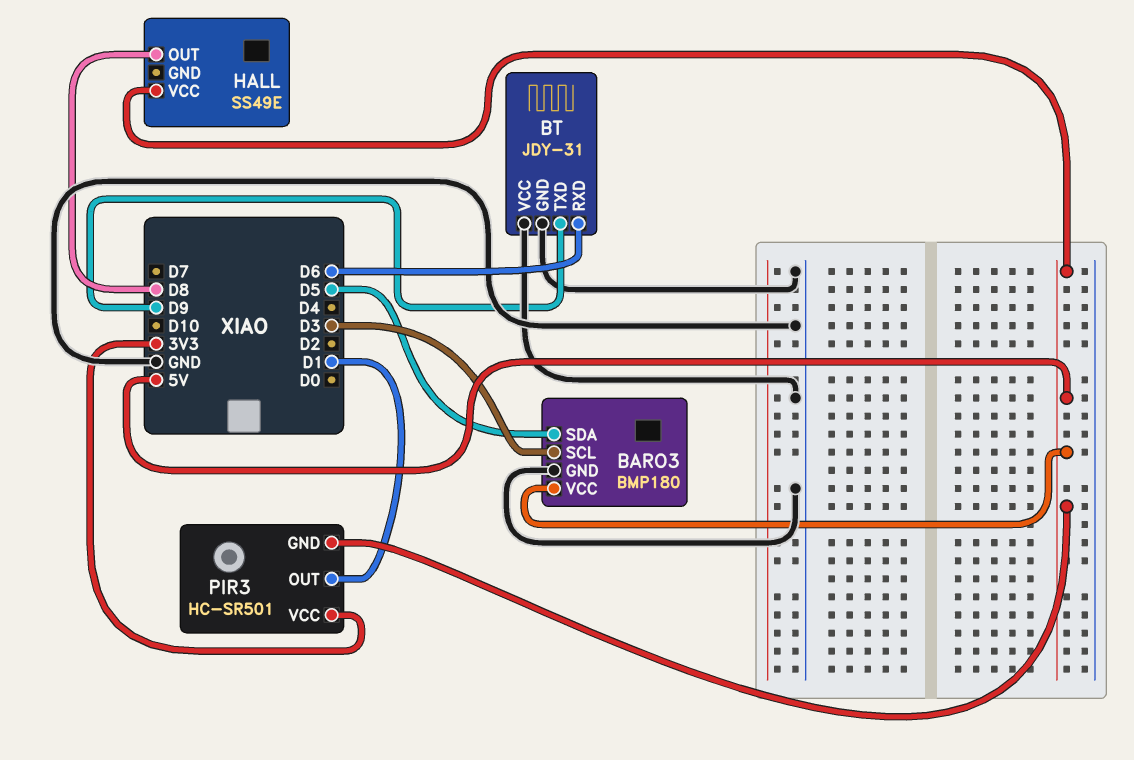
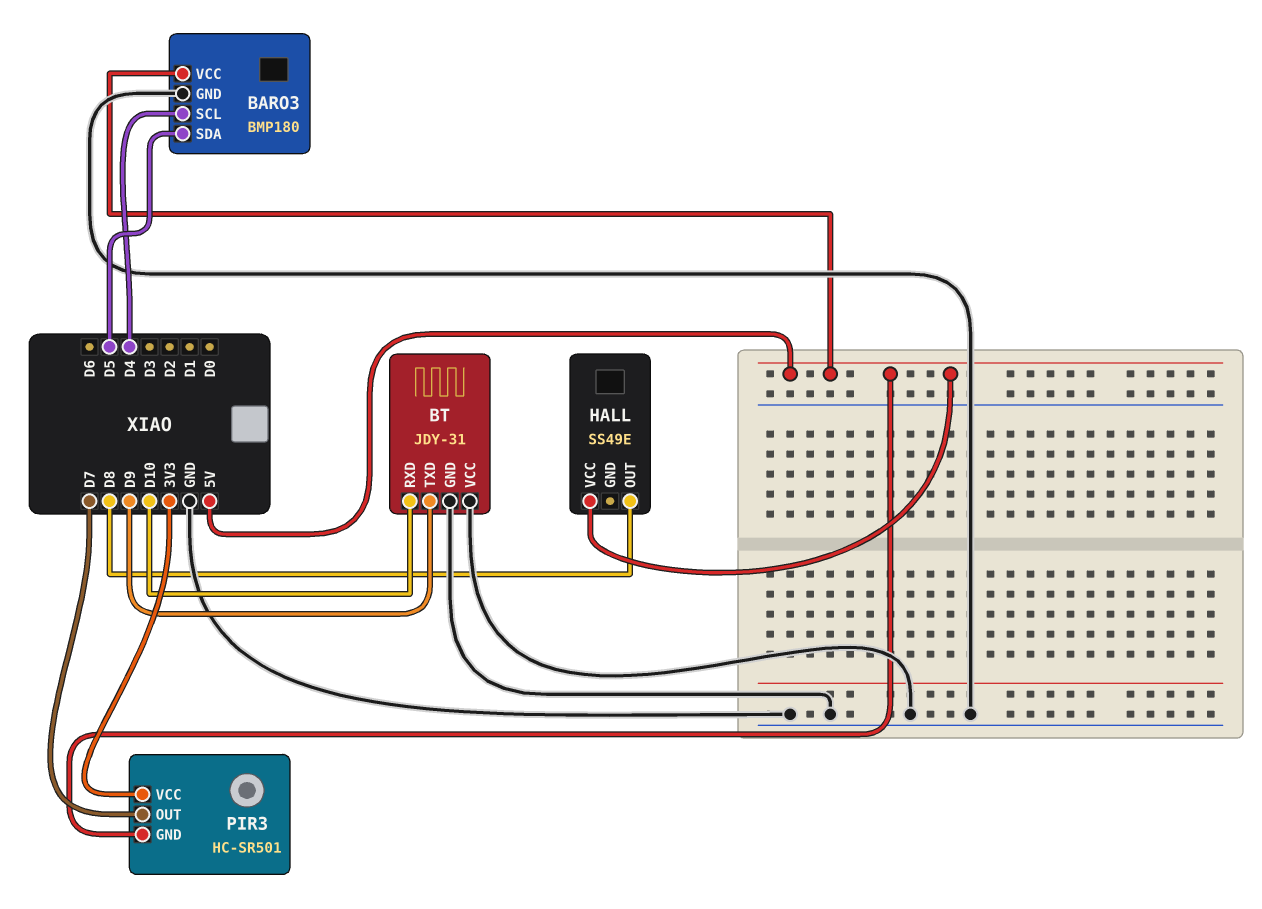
BARO3 pin SCL: D3 -> D4
BT pin RXD: D6 -> D10
PIR3 pin OUT: D1 -> D7

